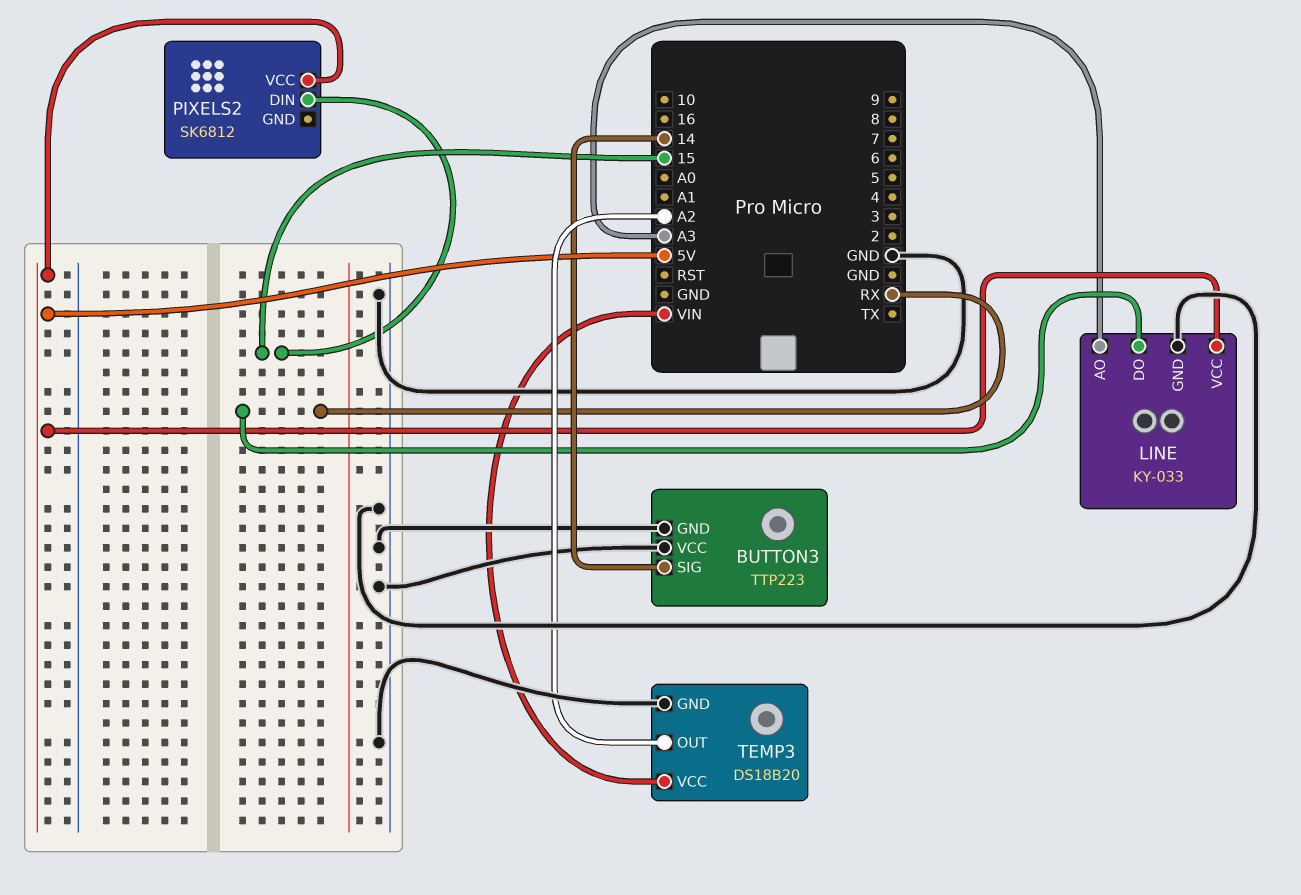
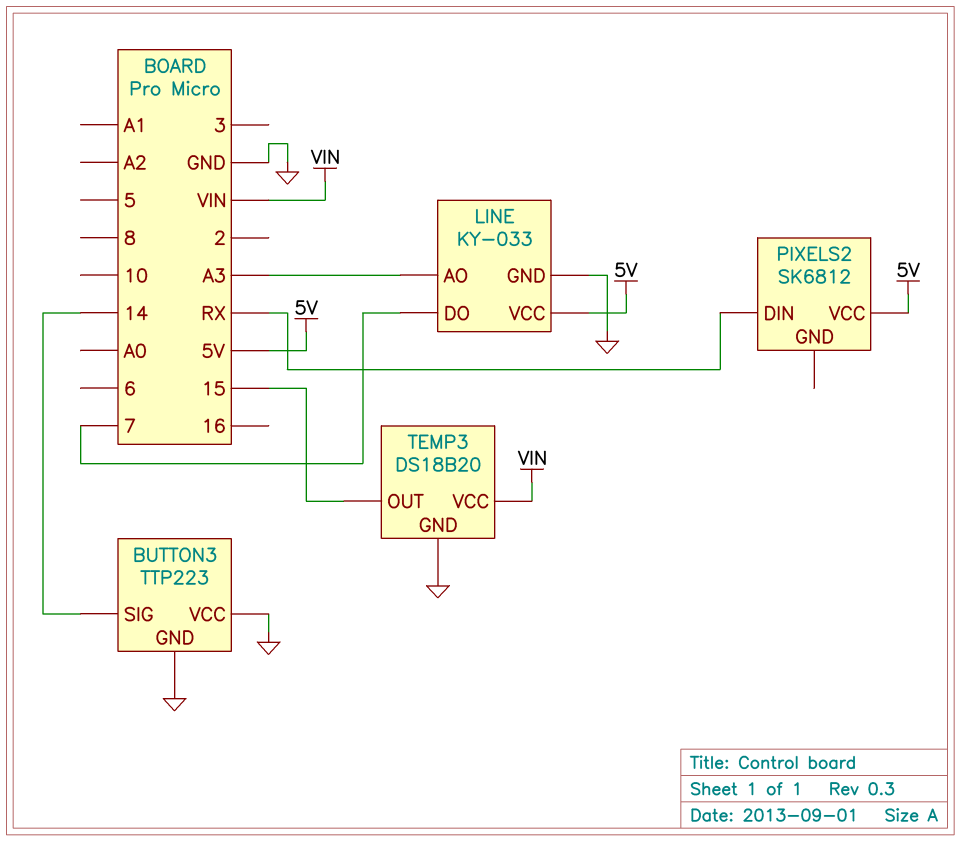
LINE pin DO: RX -> 7
PIXELS2 pin DIN: 15 -> RX
TEMP3 pin OUT: A2 -> 15

